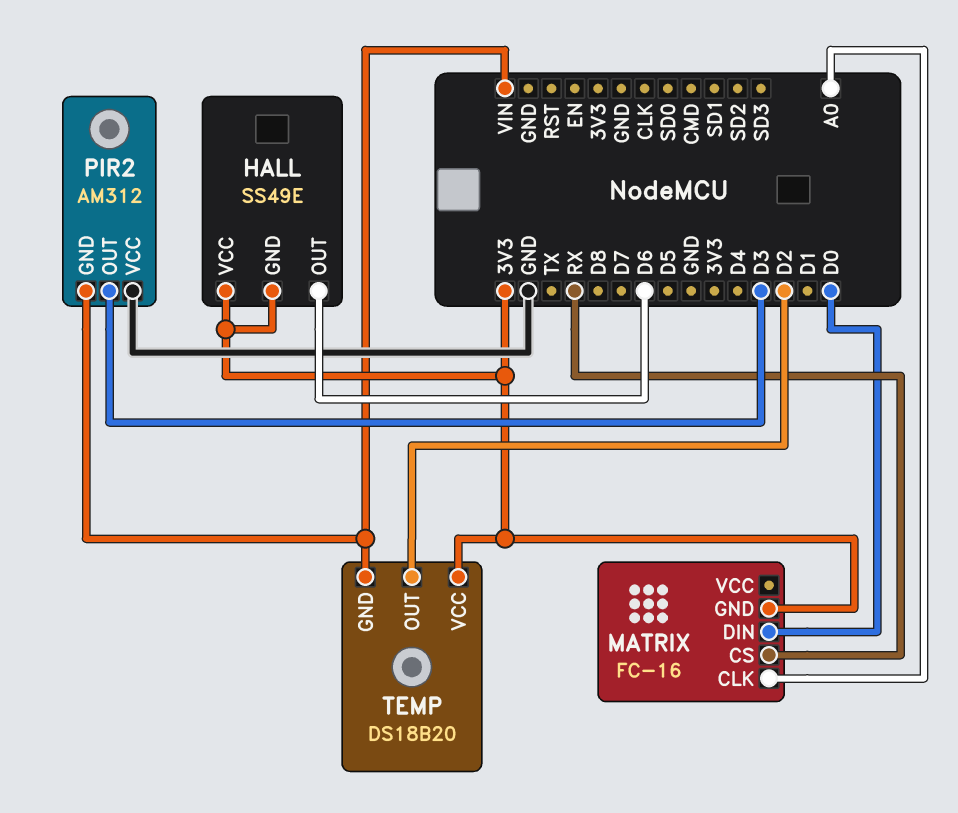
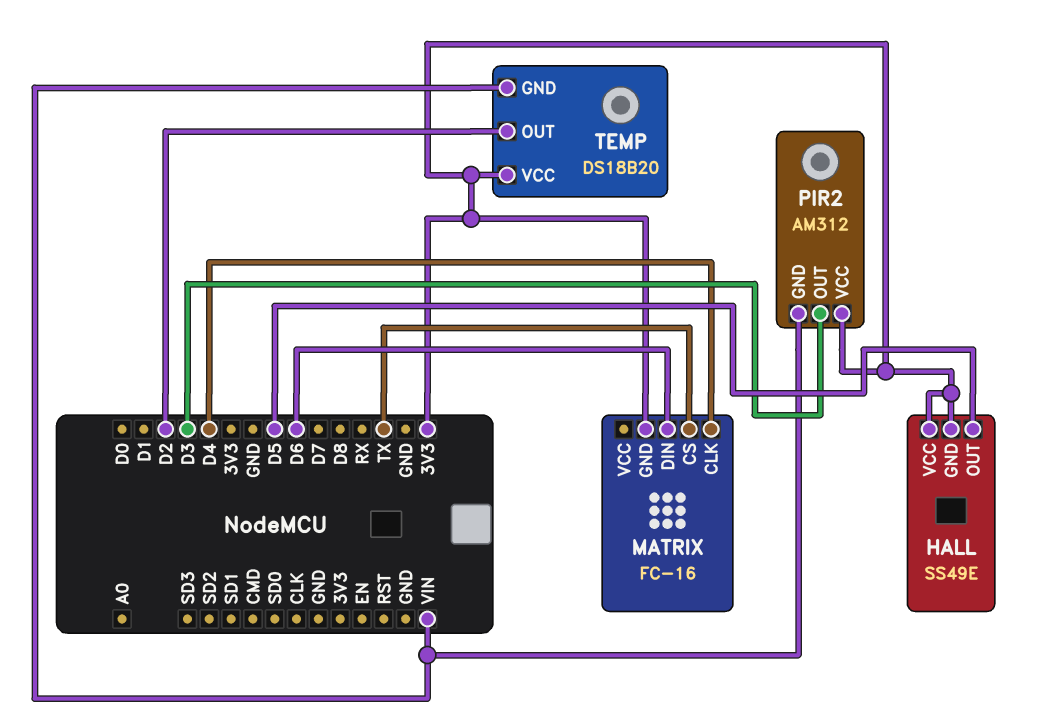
HALL pin OUT: D6 -> D5
MATRIX pin CLK: A0 -> D4
MATRIX pin CS: RX -> TX
MATRIX pin DIN: D0 -> D6
PIR2 pin VCC: GND -> 3V3

